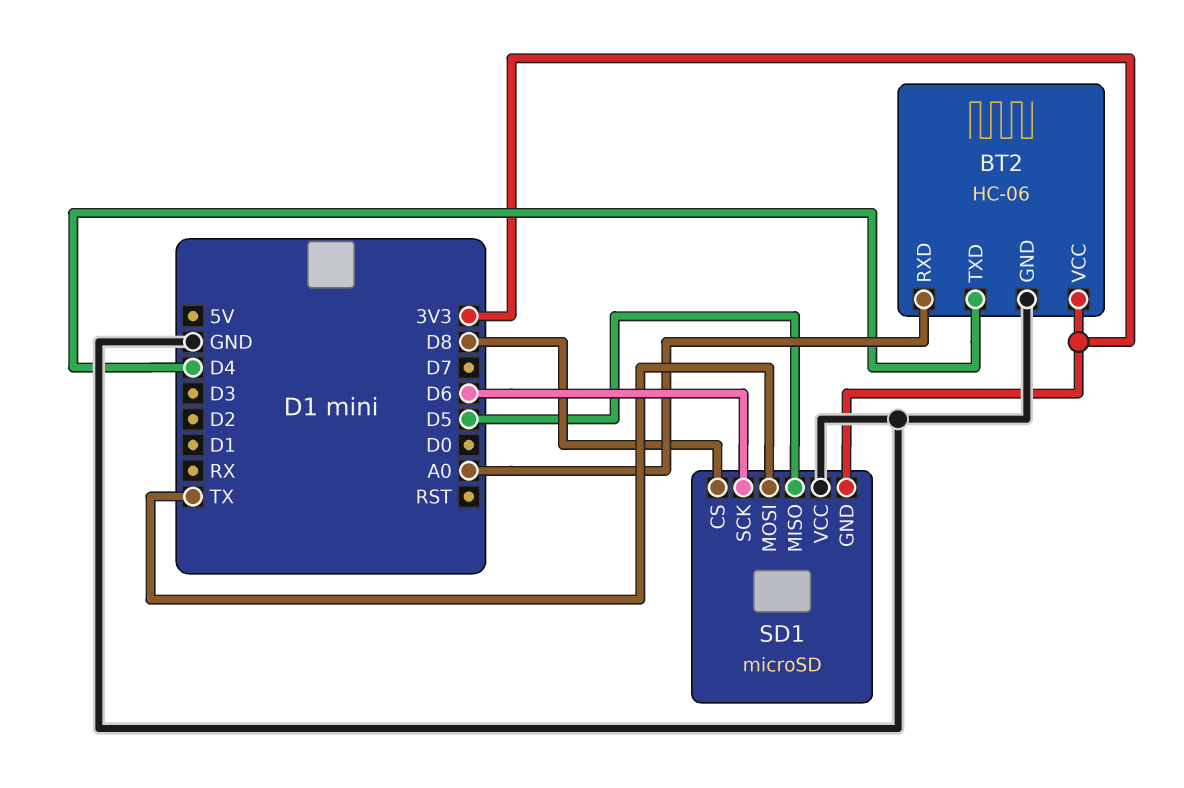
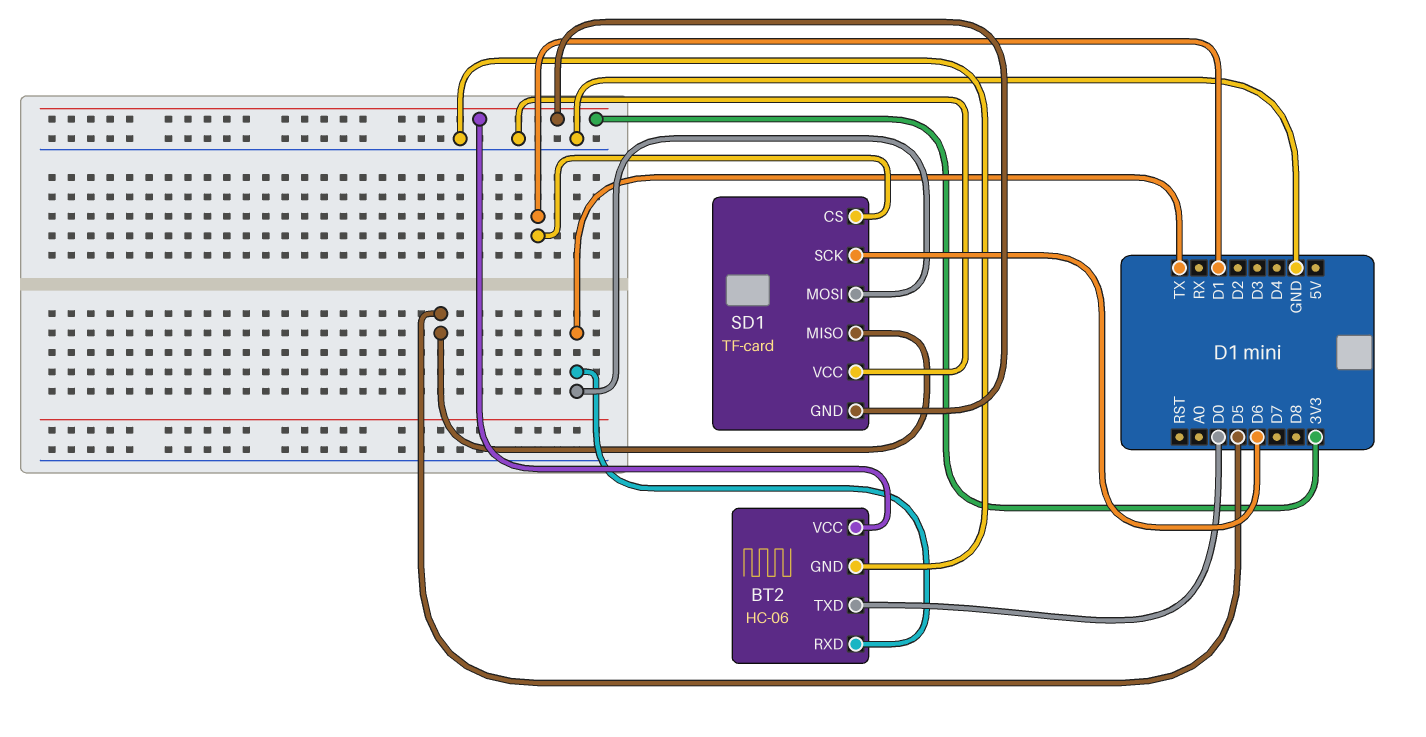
BT2 pin RXD: A0 -> TX
BT2 pin TXD: D4 -> D0
SD1: microSD -> TF-card
SD1 pin CS: D8 -> D1

